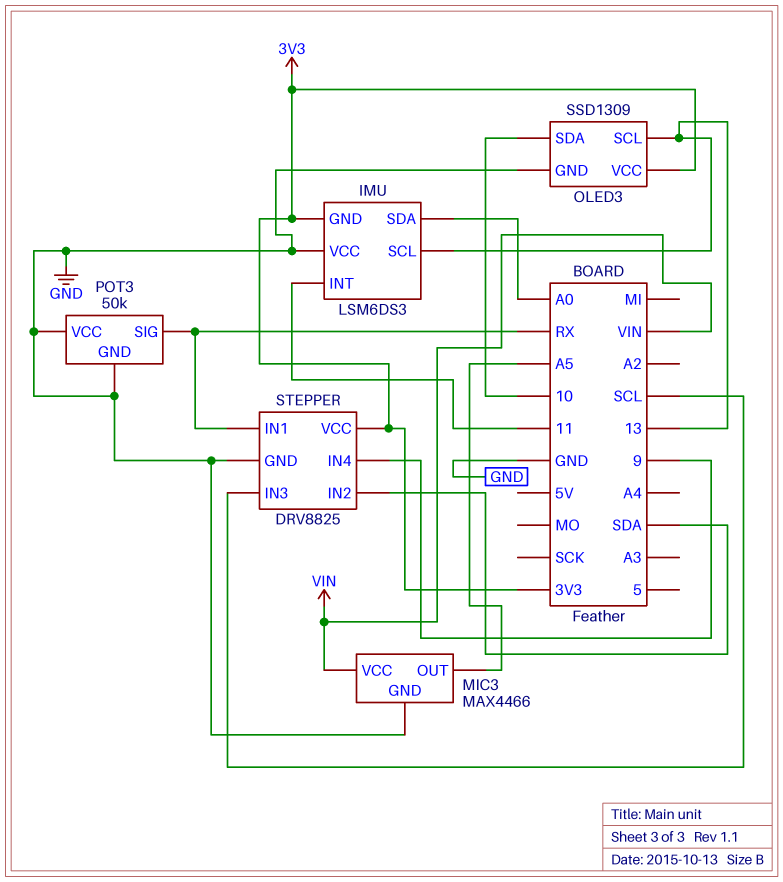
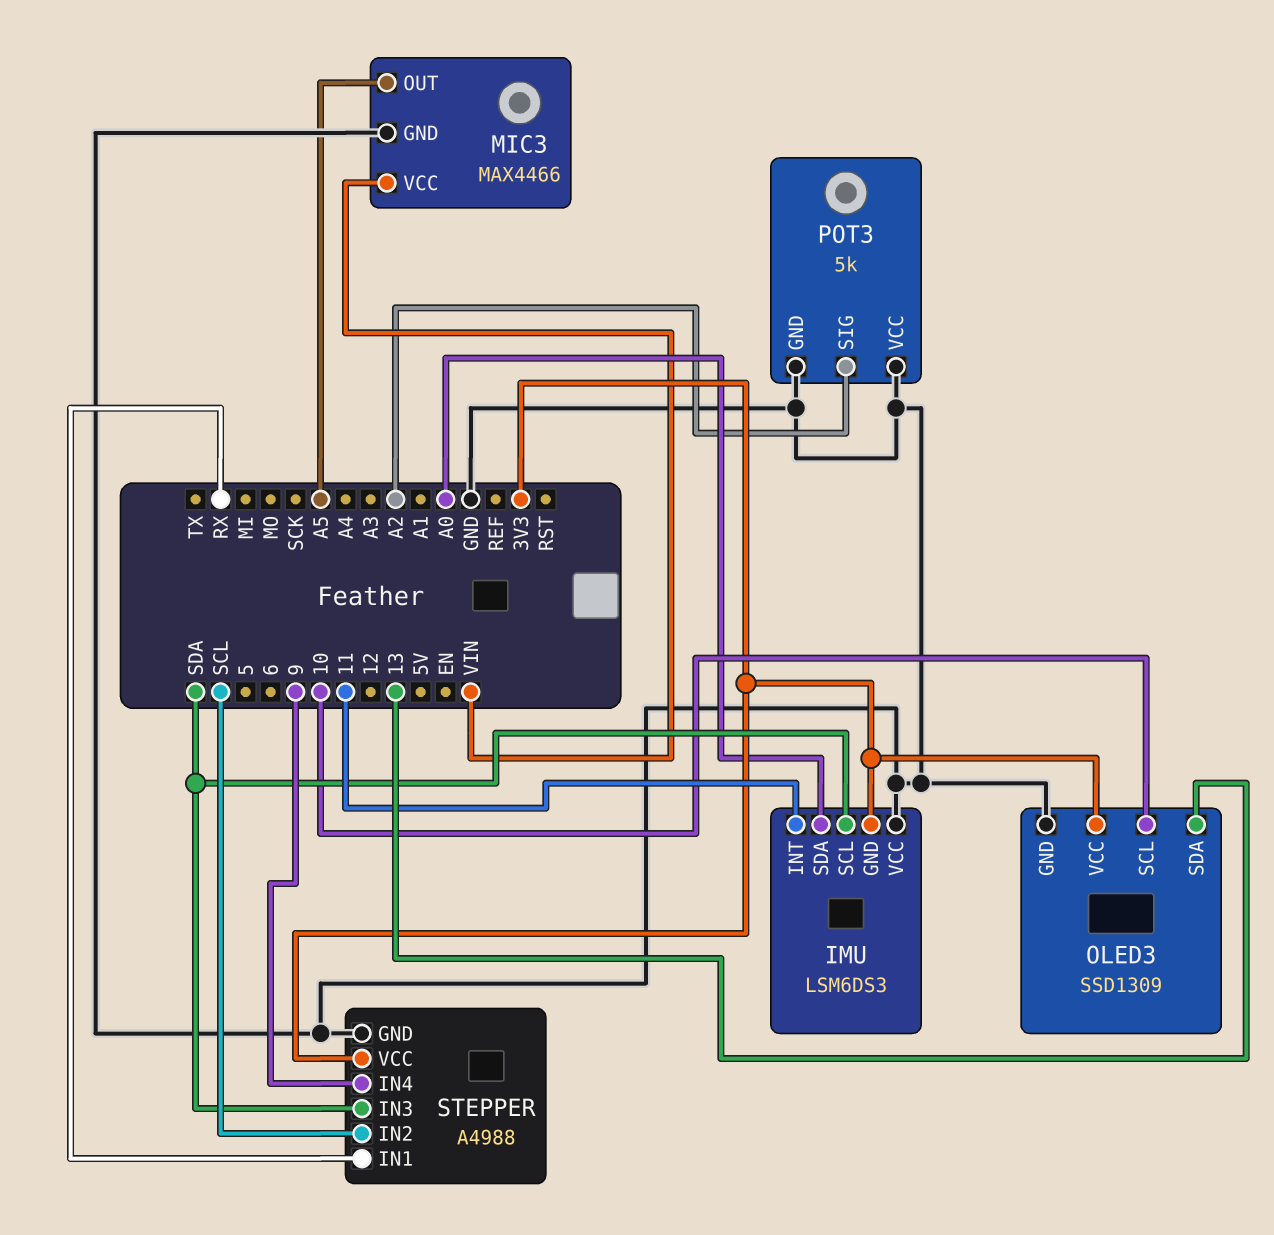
IMU pin SCL: 13 -> SDA
OLED3 pin SCL: 13 -> 10
OLED3 pin SDA: 10 -> 13
POT3: 50k -> 5k
POT3 pin SIG: RX -> A2
STEPPER: DRV8825 -> A4988
STEPPER pin IN2: SDA -> SCL
STEPPER pin IN3: SCL -> SDA

